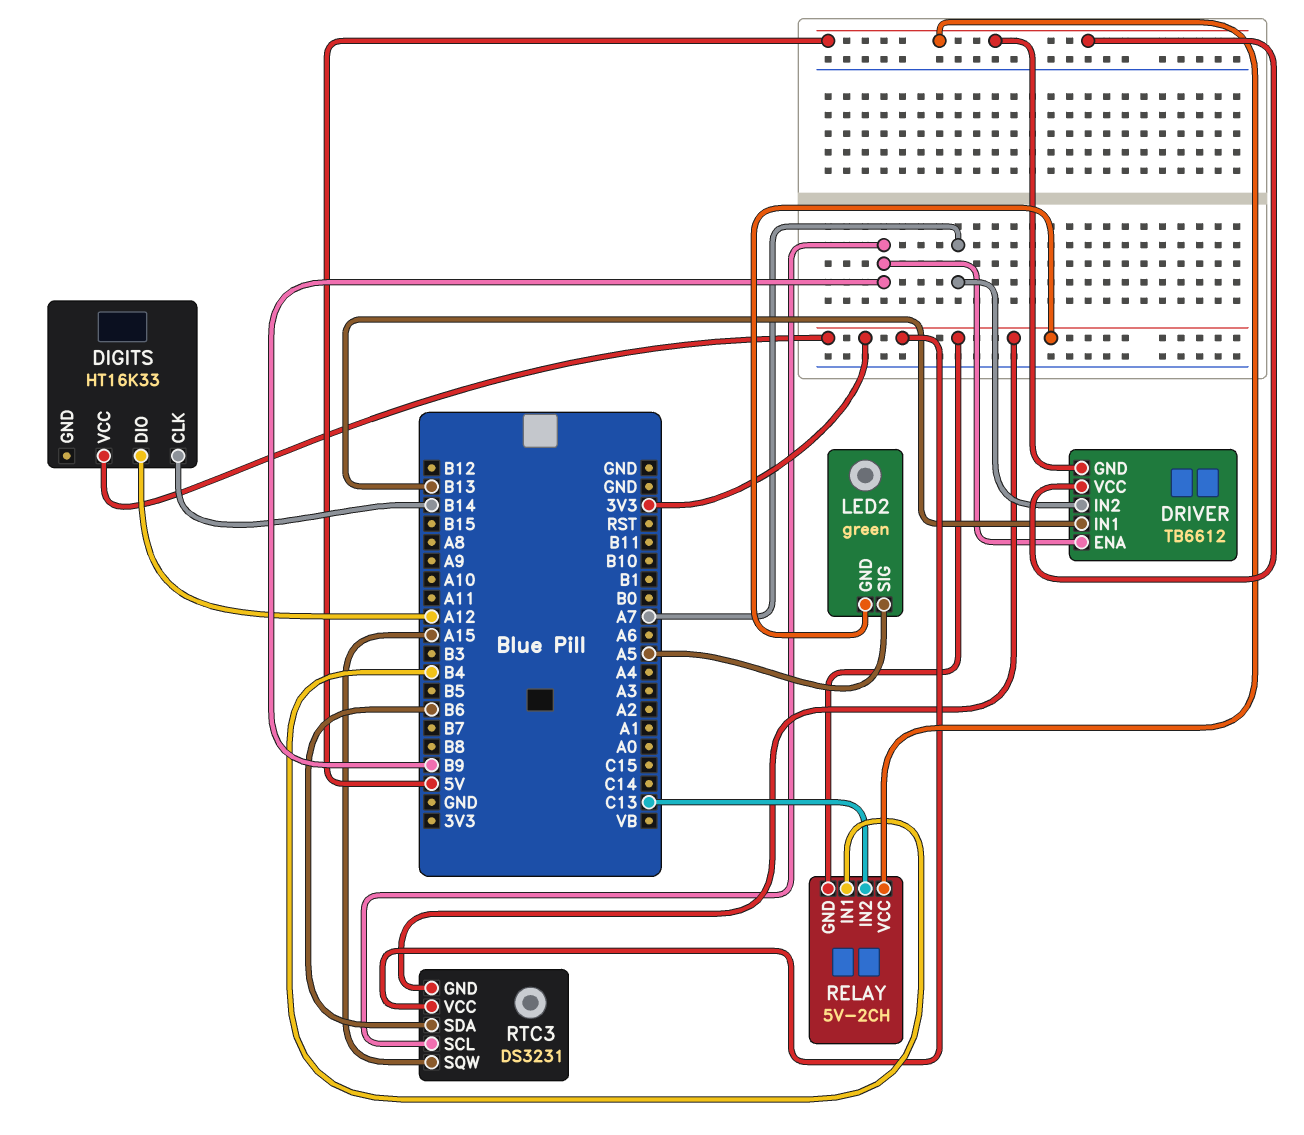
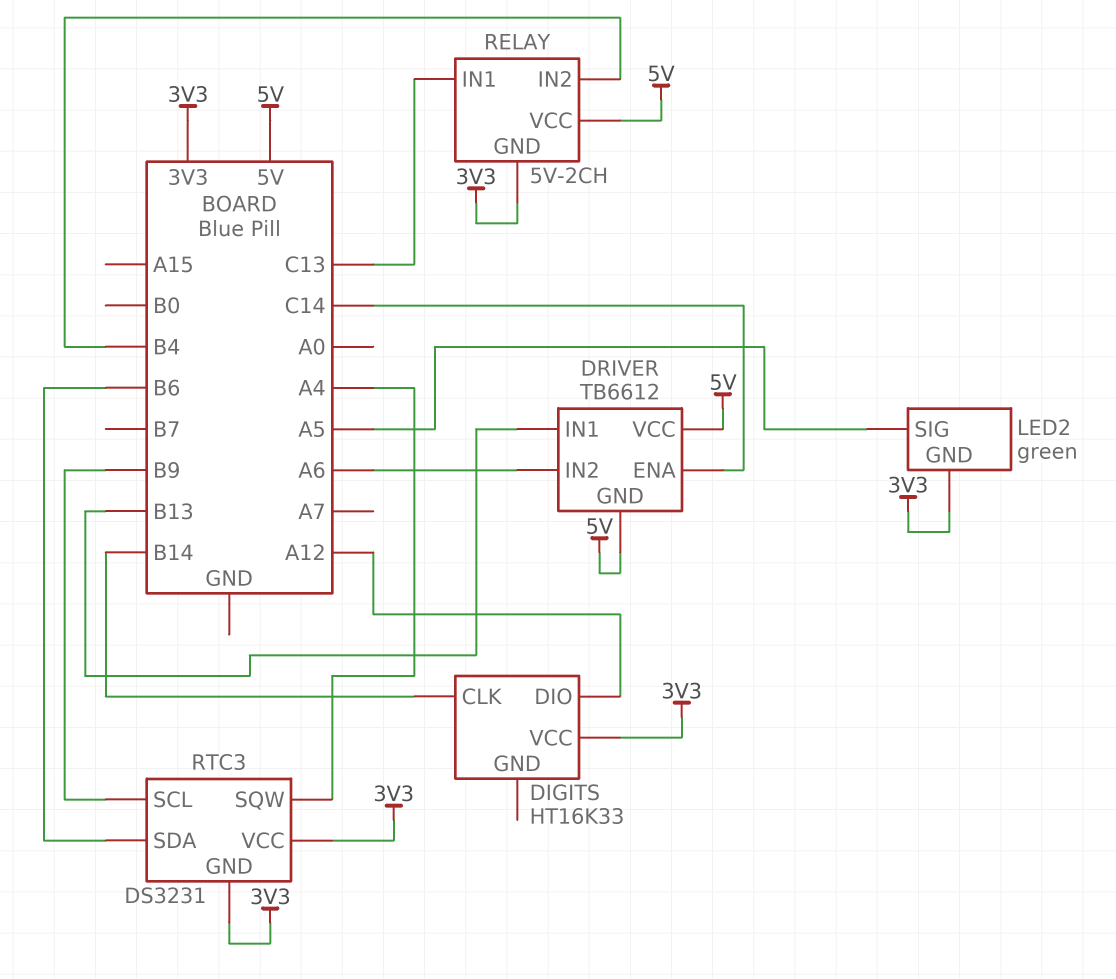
DRIVER pin ENA: B9 -> C14
DRIVER pin IN2: A7 -> A6
RELAY pin IN1: B4 -> C13
RELAY pin IN2: C13 -> B4
RTC3 pin SQW: A15 -> A4

